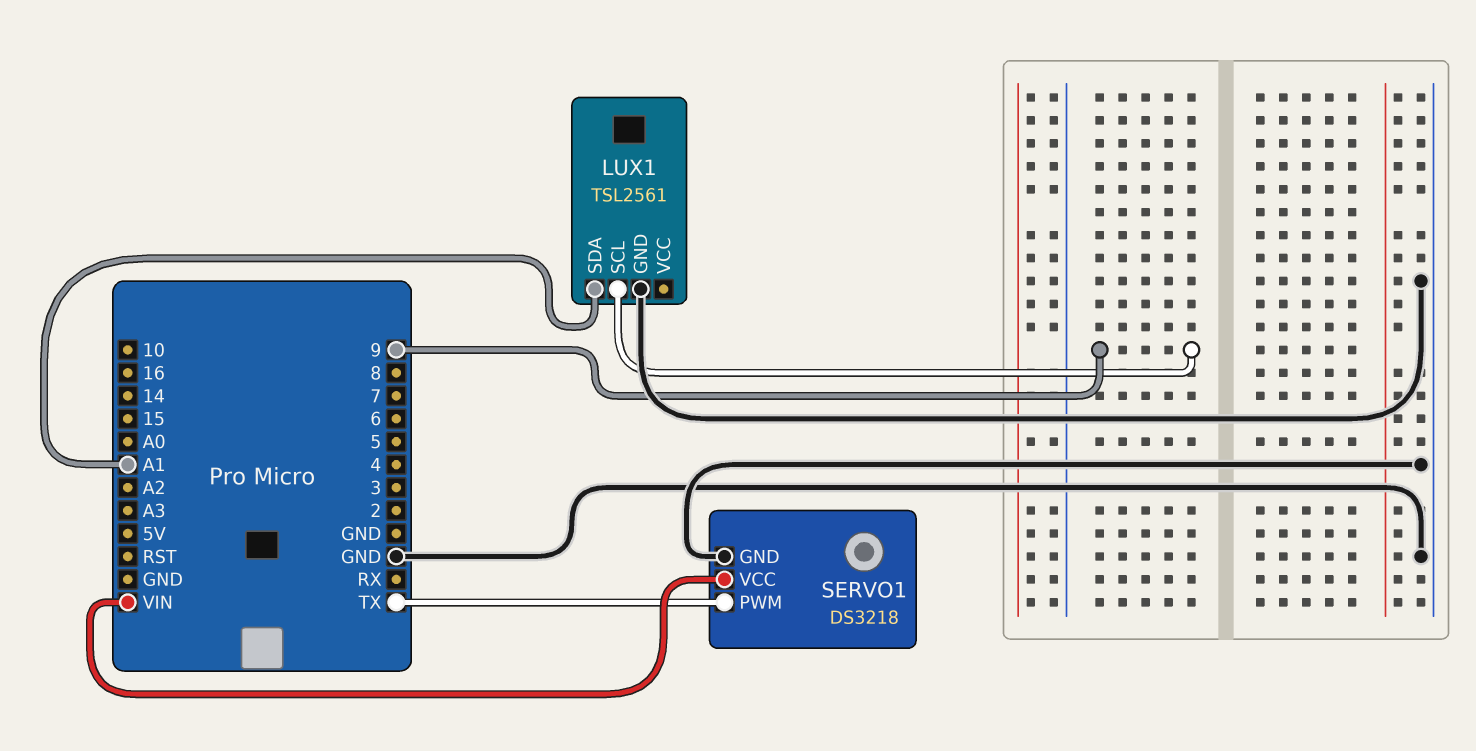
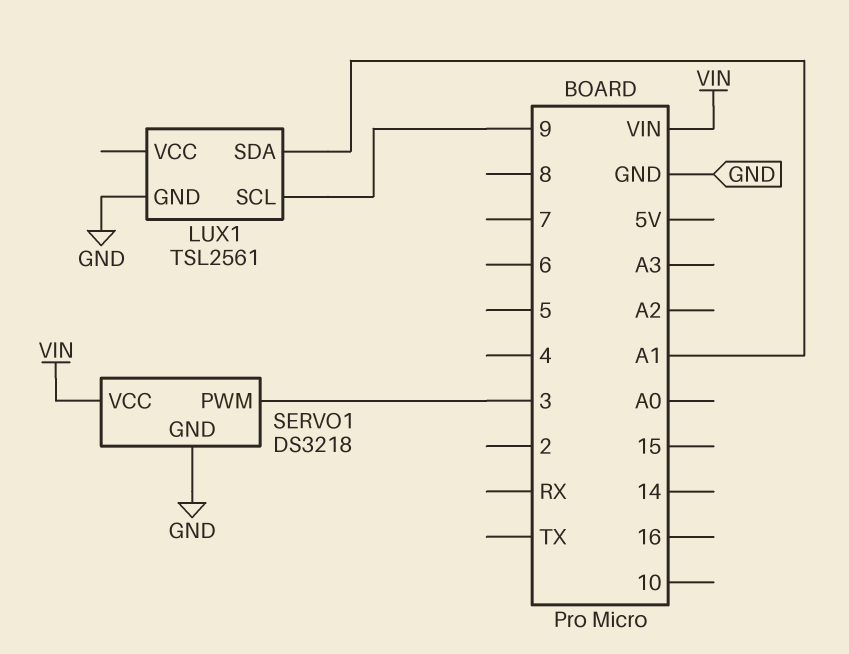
SERVO1 pin PWM: TX -> 3

